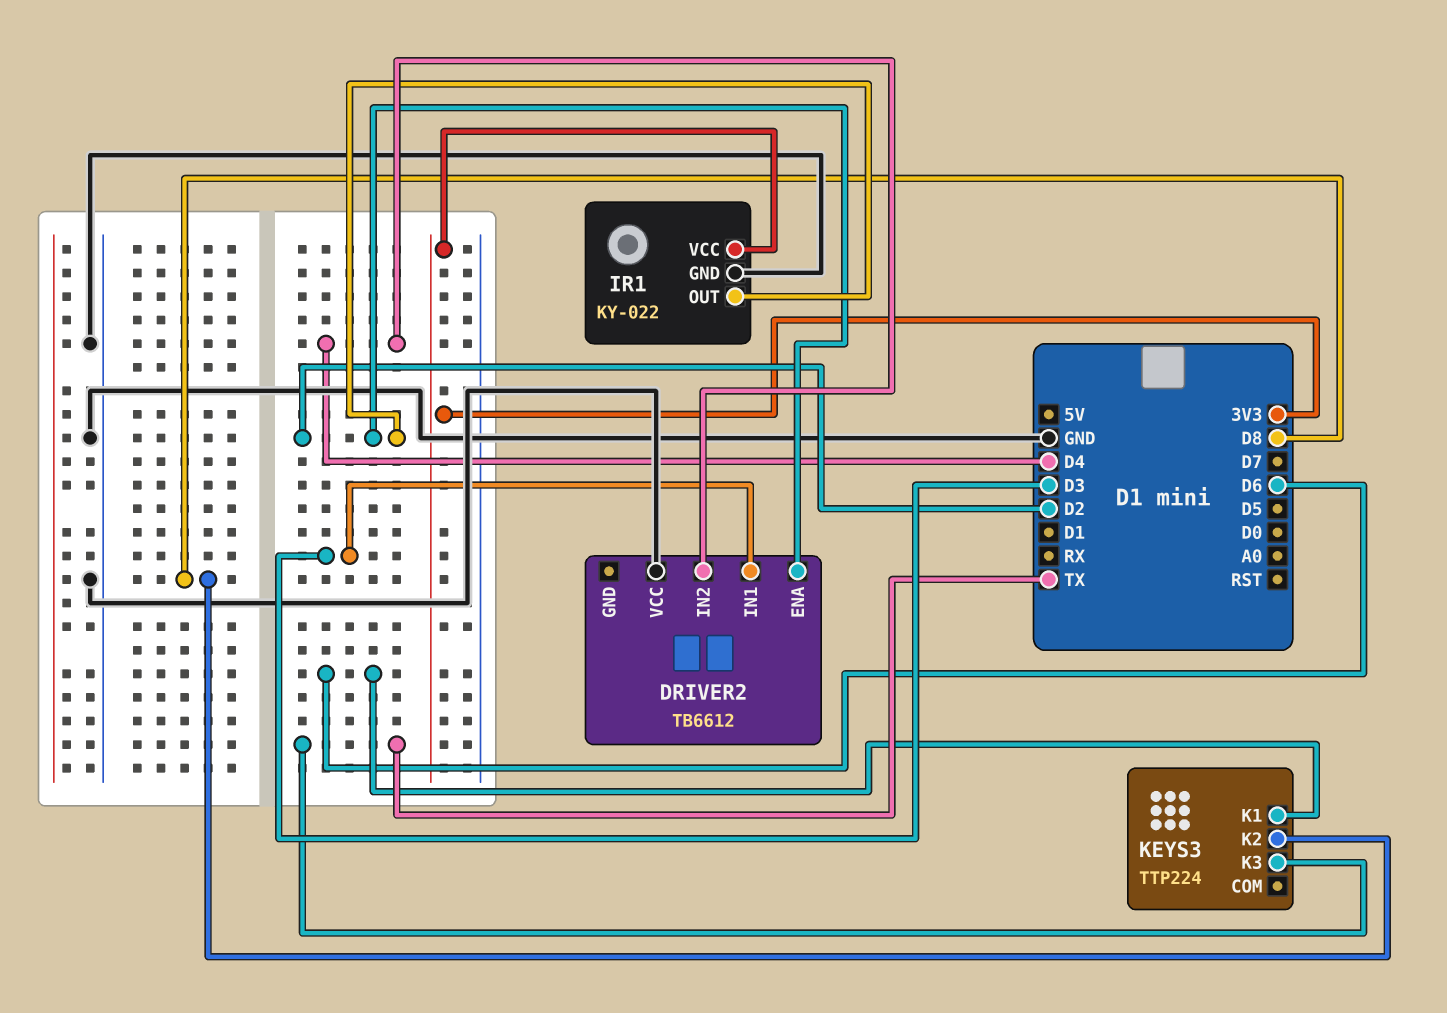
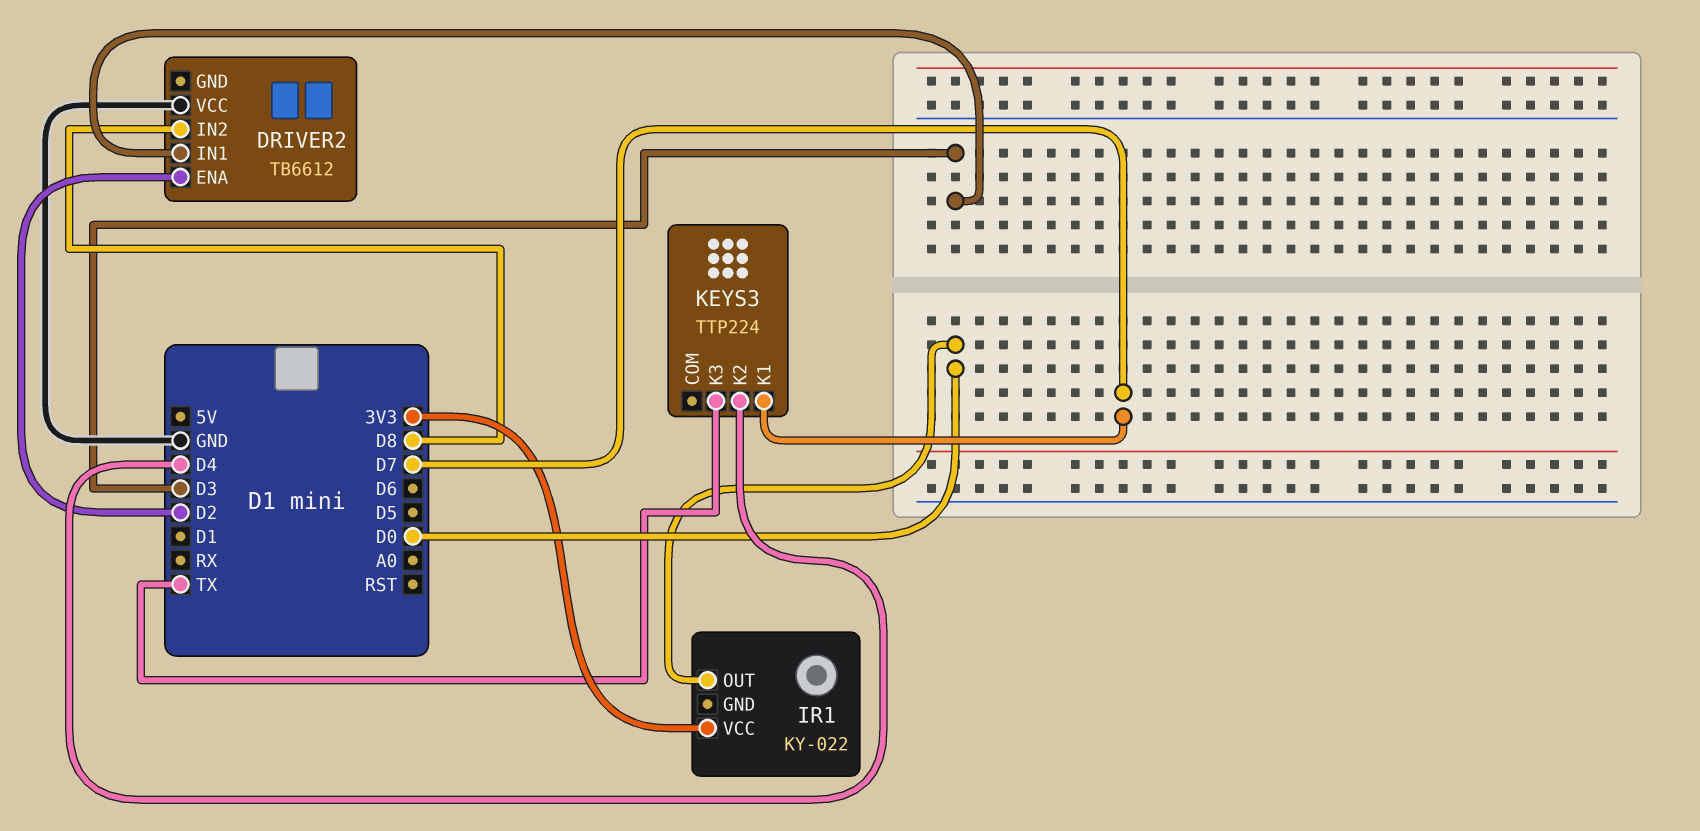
DRIVER2 pin IN2: D4 -> D8
IR1 pin GND: GND -> none
IR1 pin OUT: D2 -> D0
KEYS3 pin K1: D6 -> D7
KEYS3 pin K2: D8 -> D4

